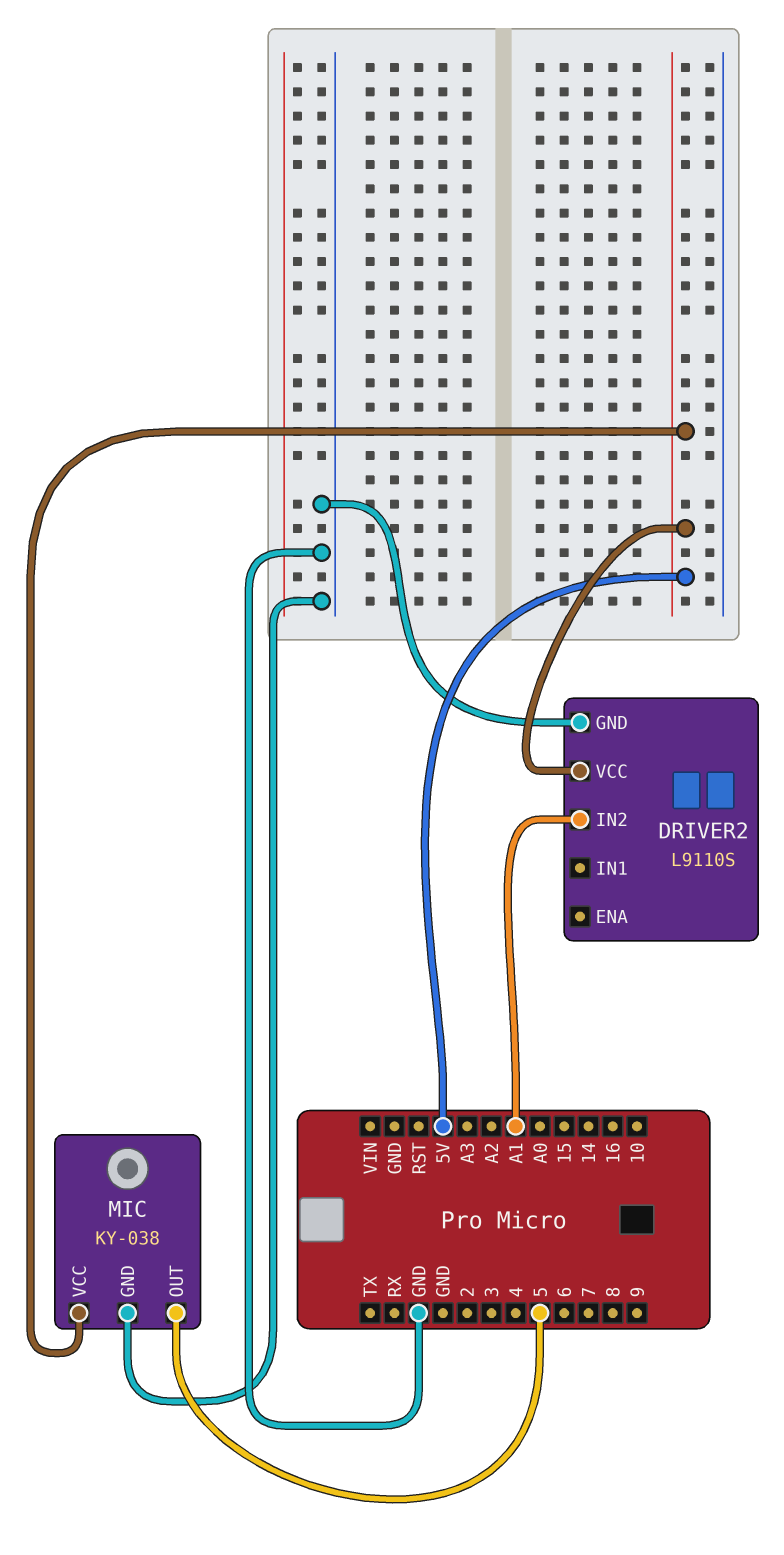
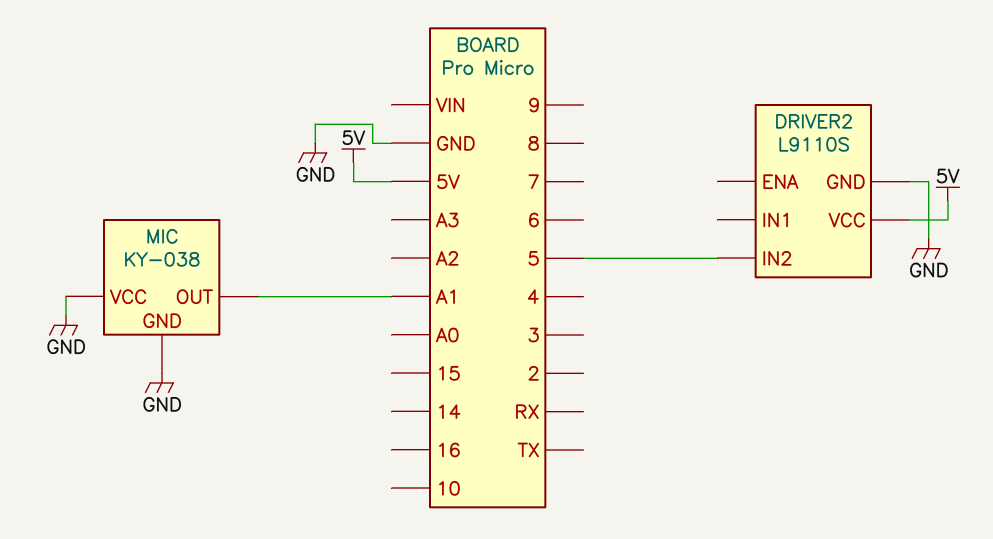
DRIVER2 pin IN2: A1 -> 5
MIC pin OUT: 5 -> A1
MIC pin VCC: 5V -> GND

